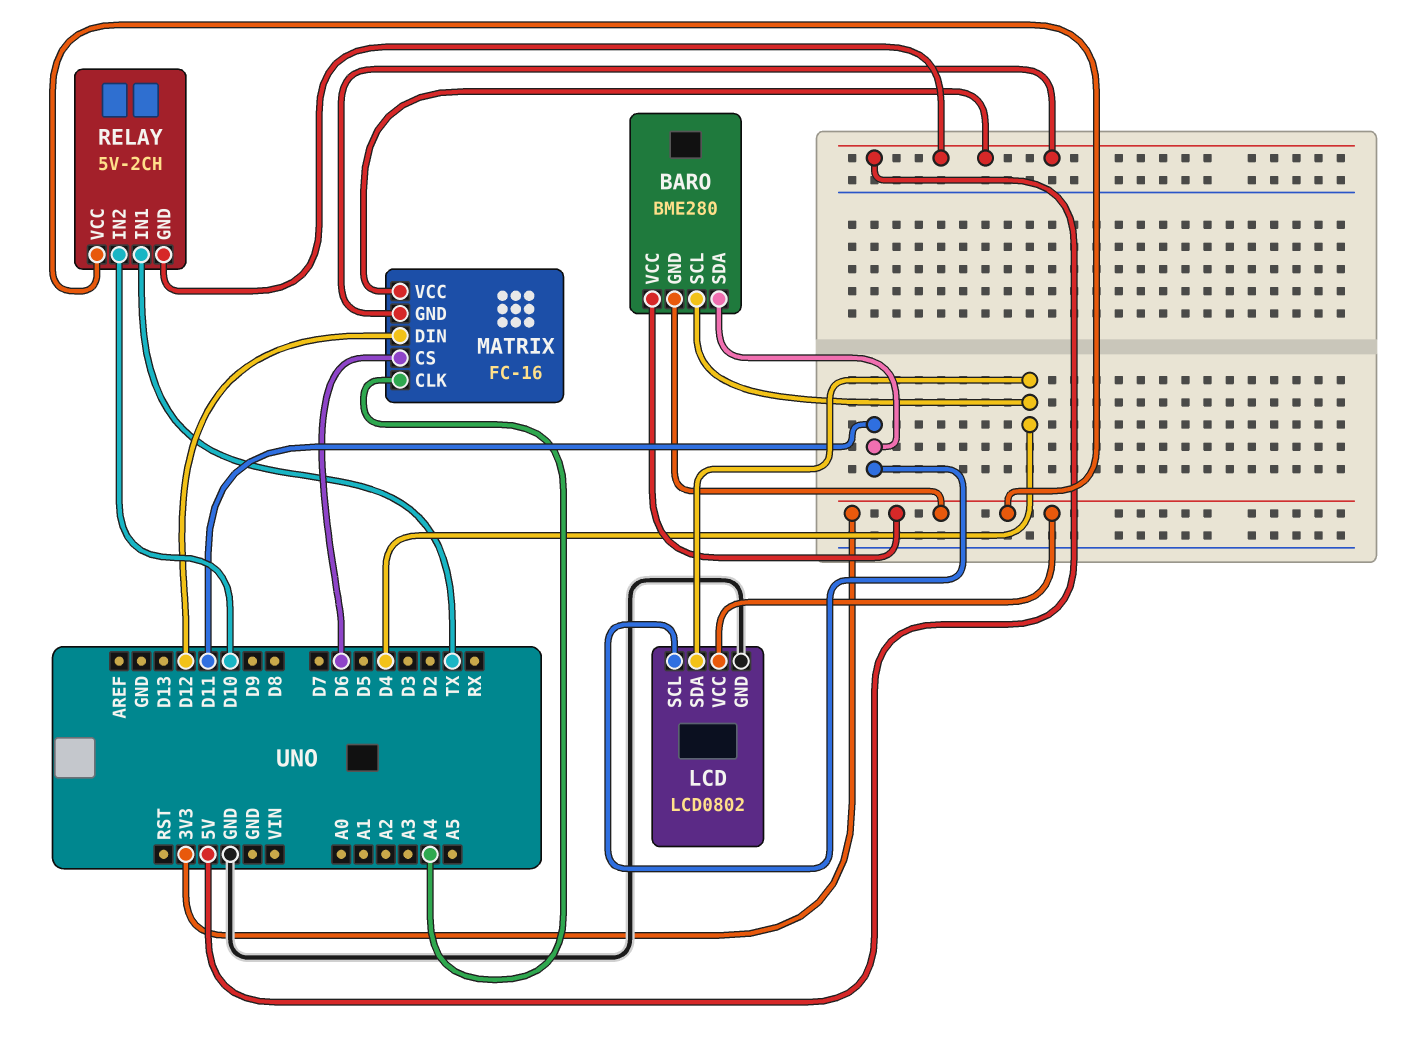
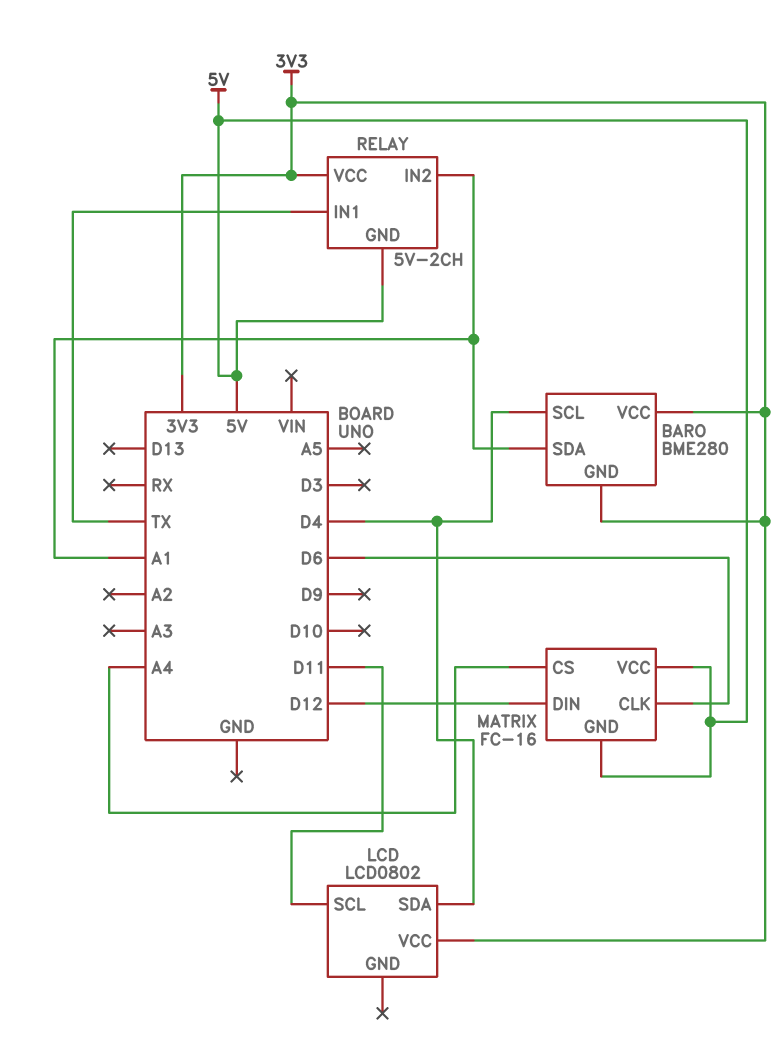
BARO pin SDA: D11 -> A1
LCD pin GND: GND -> none
MATRIX pin CLK: A4 -> D6
MATRIX pin CS: D6 -> A4
RELAY pin IN2: D10 -> A1

